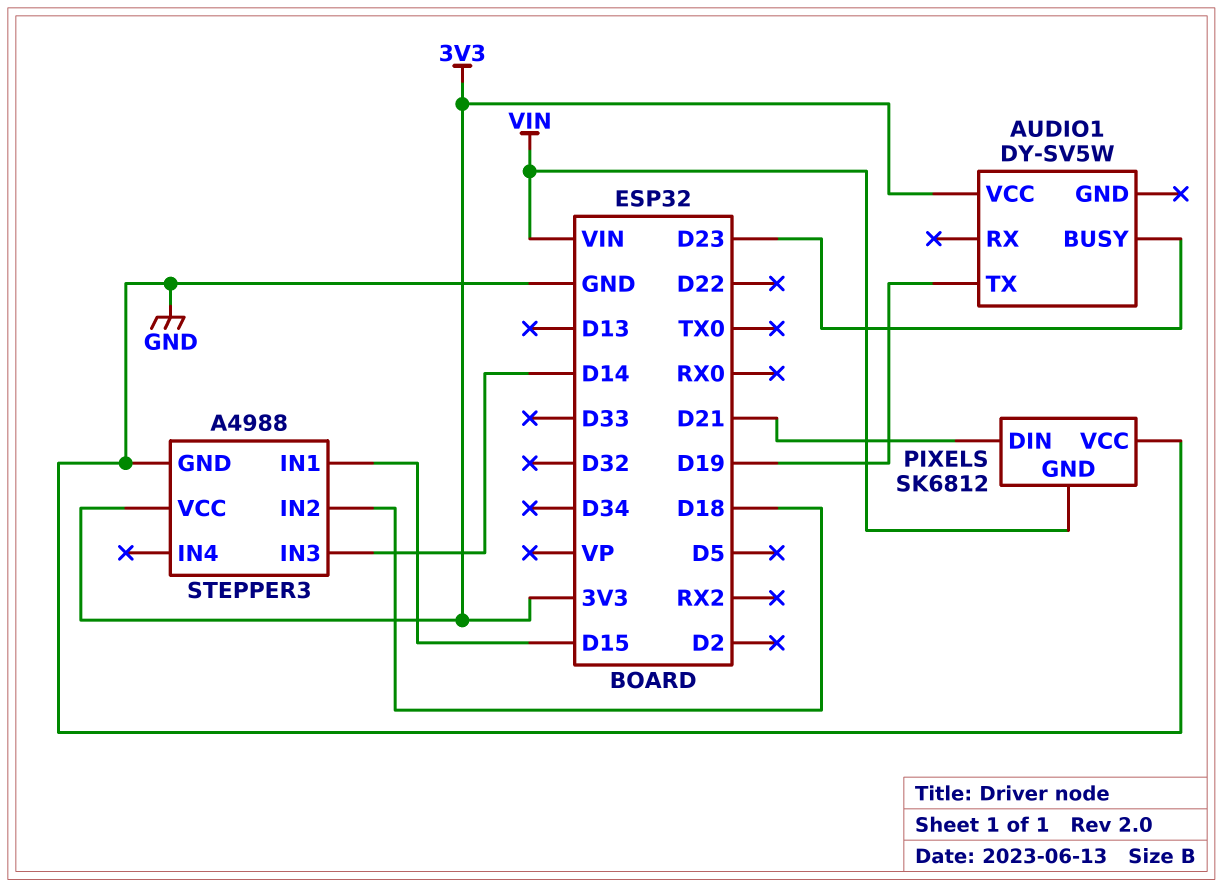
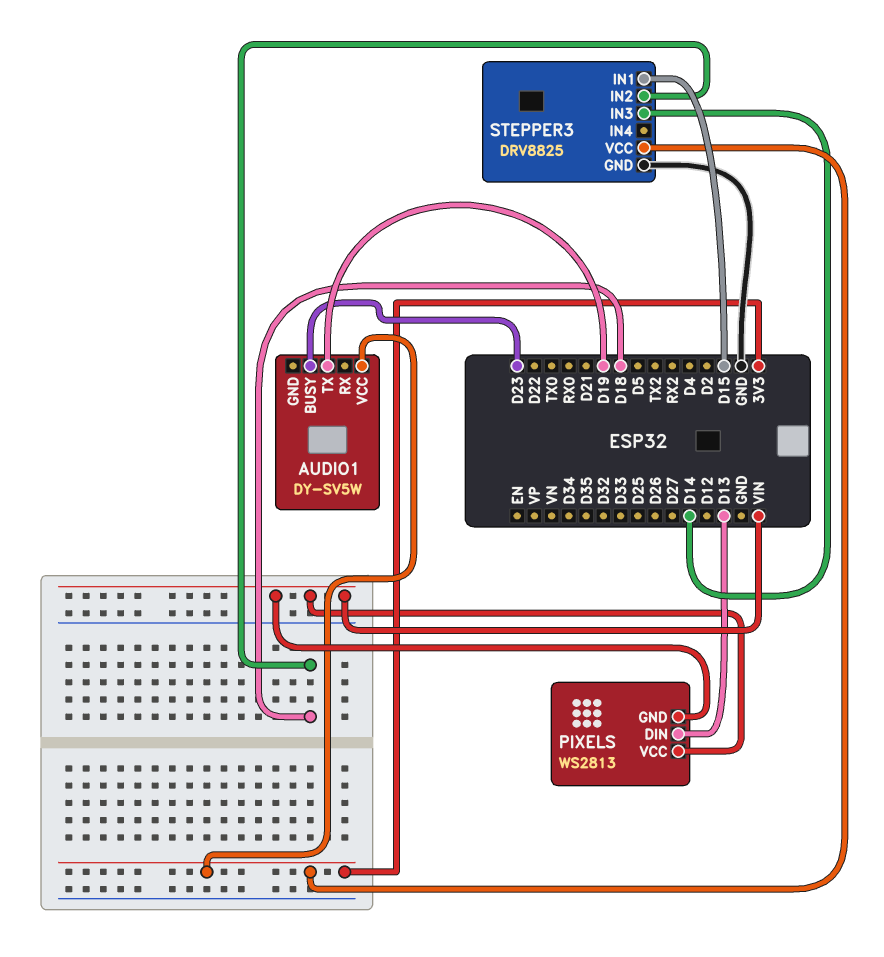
PIXELS: SK6812 -> WS2813
PIXELS pin DIN: D21 -> D13
PIXELS pin VCC: GND -> VIN
STEPPER3: A4988 -> DRV8825

